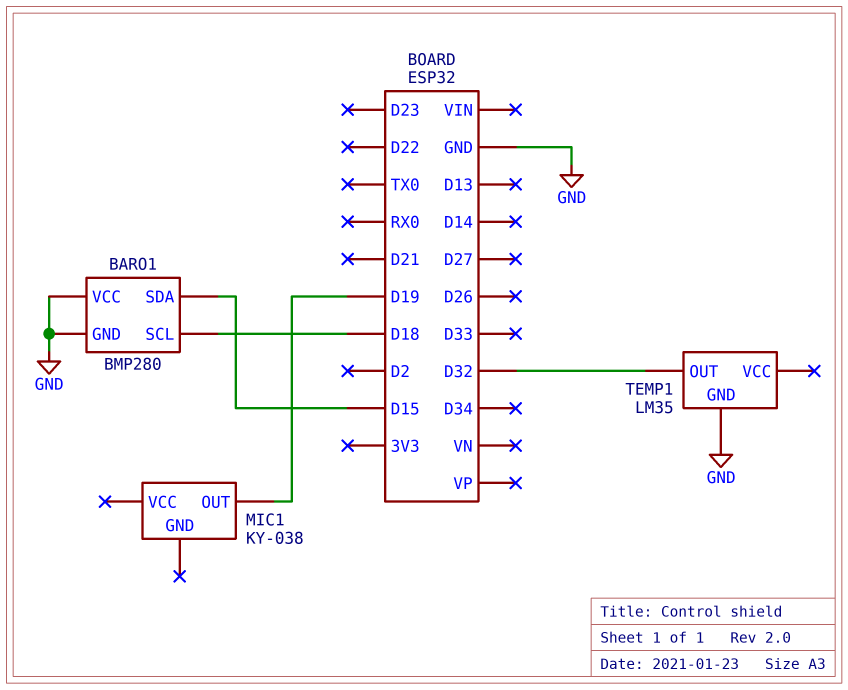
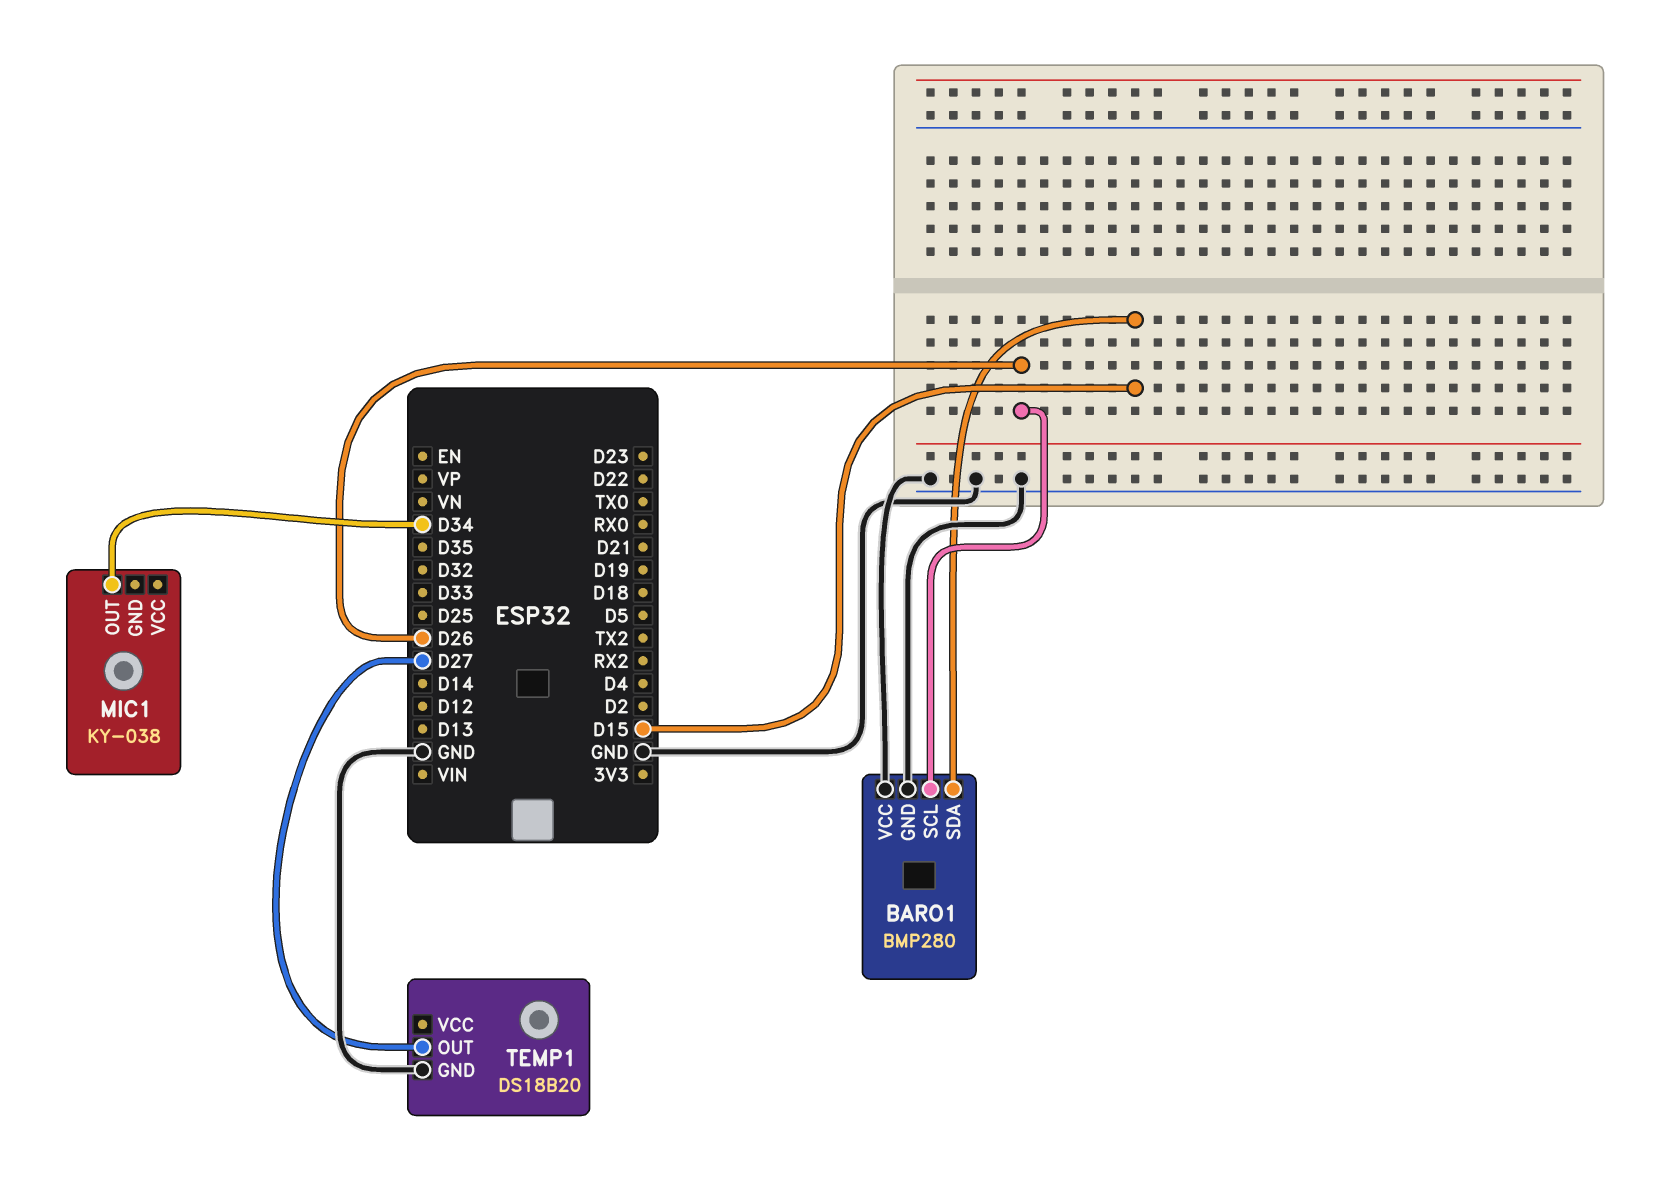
BARO1 pin SCL: D18 -> D26
MIC1 pin OUT: D19 -> D34
TEMP1: LM35 -> DS18B20
TEMP1 pin OUT: D32 -> D27

